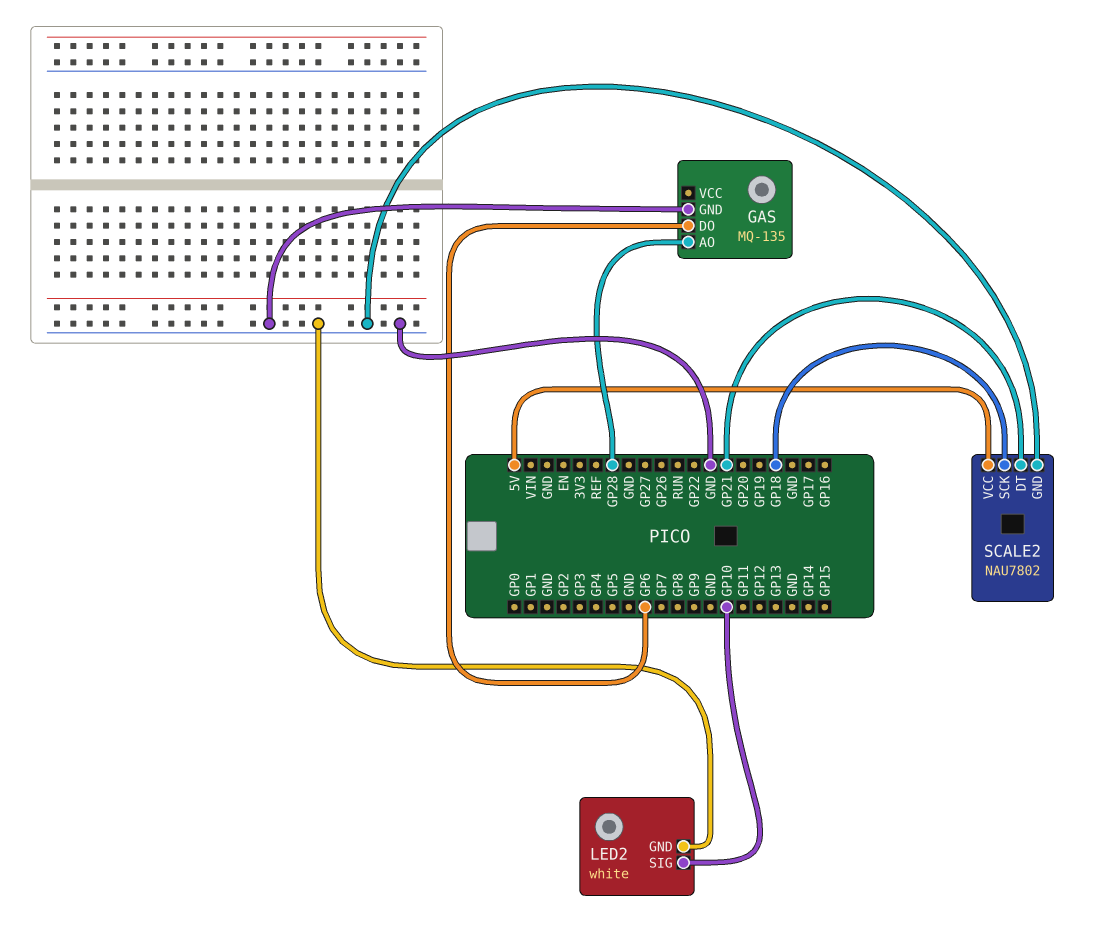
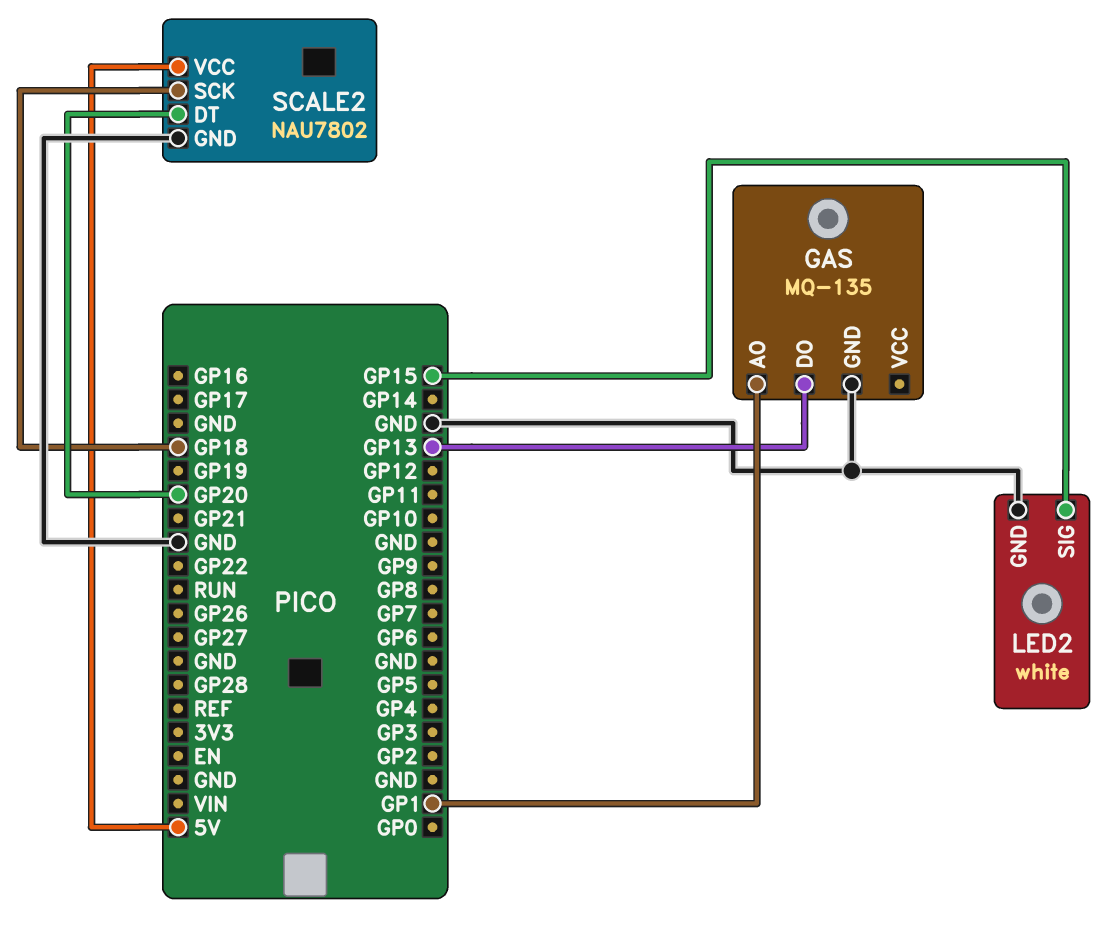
GAS pin AO: GP28 -> GP1
GAS pin DO: GP6 -> GP13
LED2 pin SIG: GP10 -> GP15
SCALE2 pin DT: GP21 -> GP20

